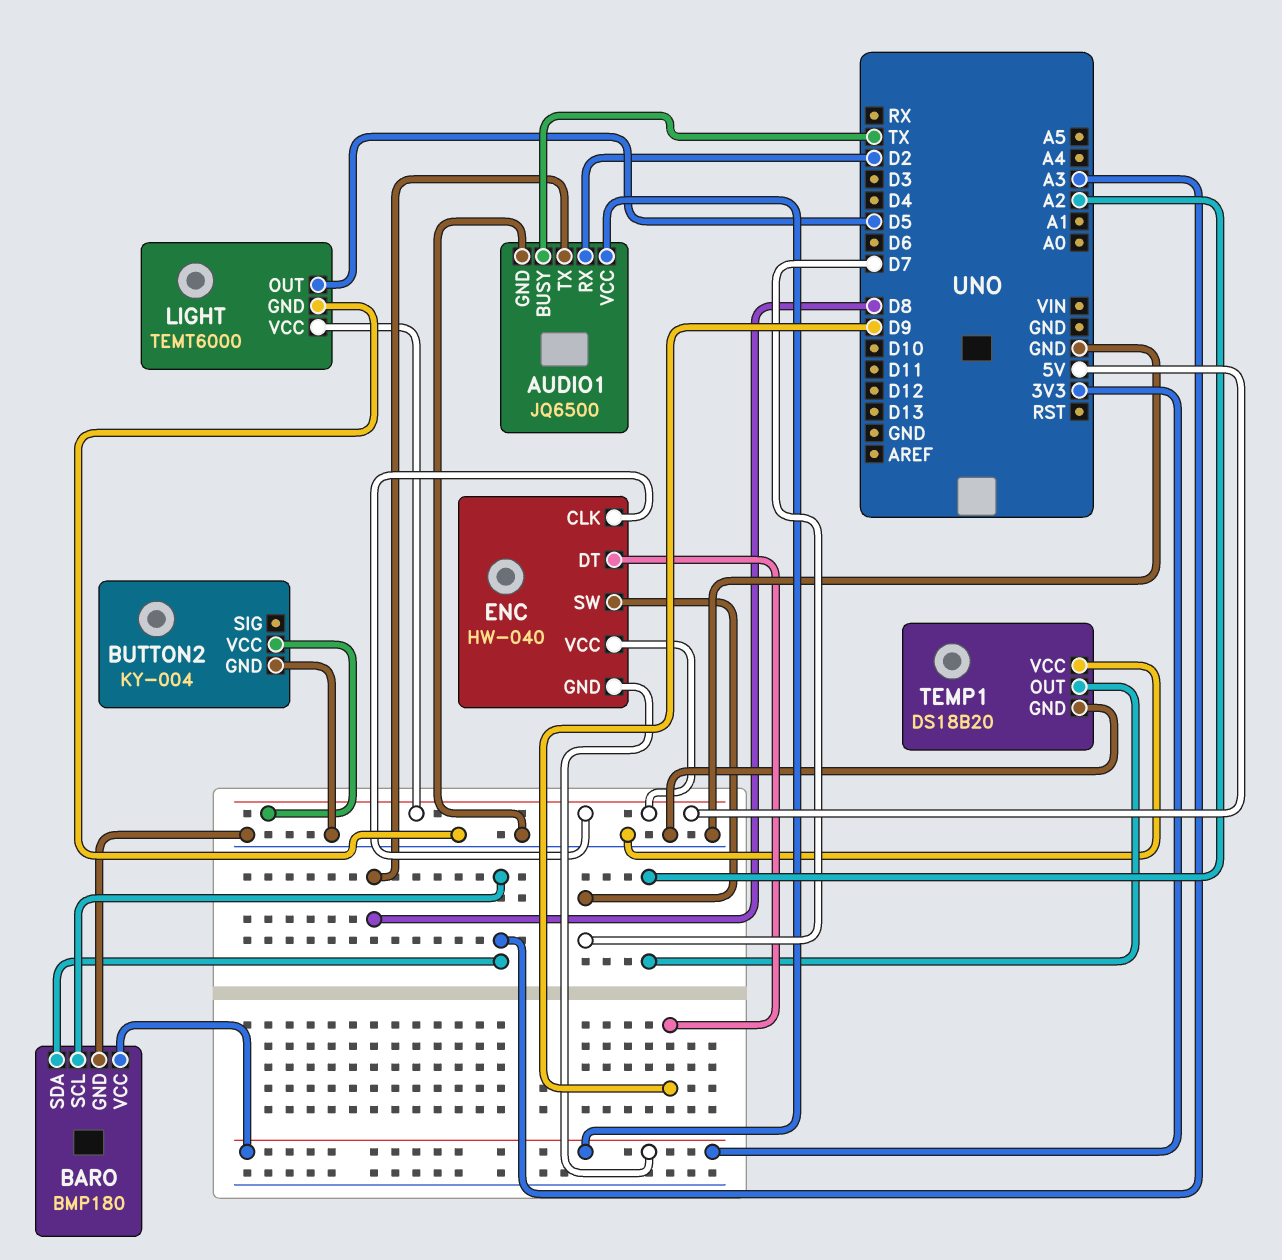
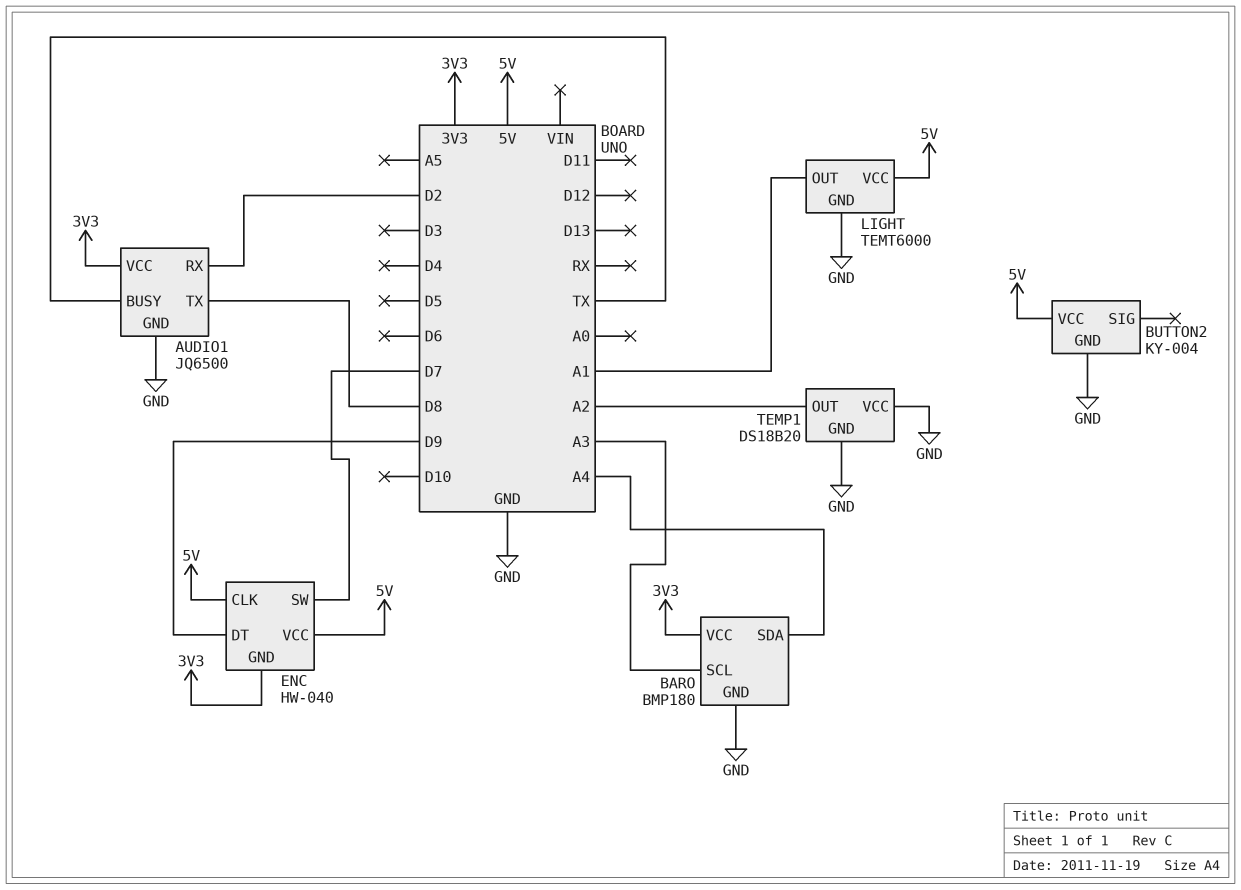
BARO pin SDA: A3 -> A4
LIGHT pin OUT: D5 -> A1

